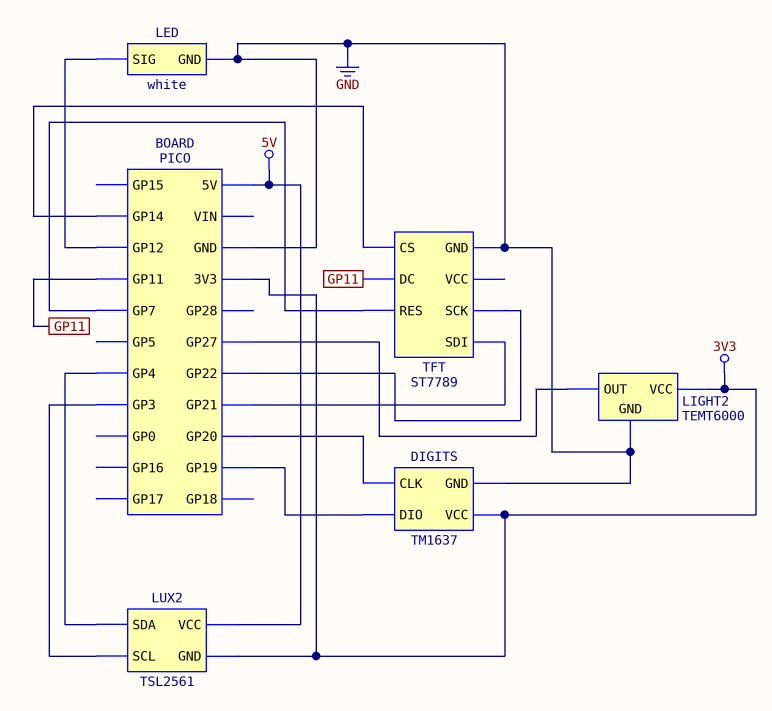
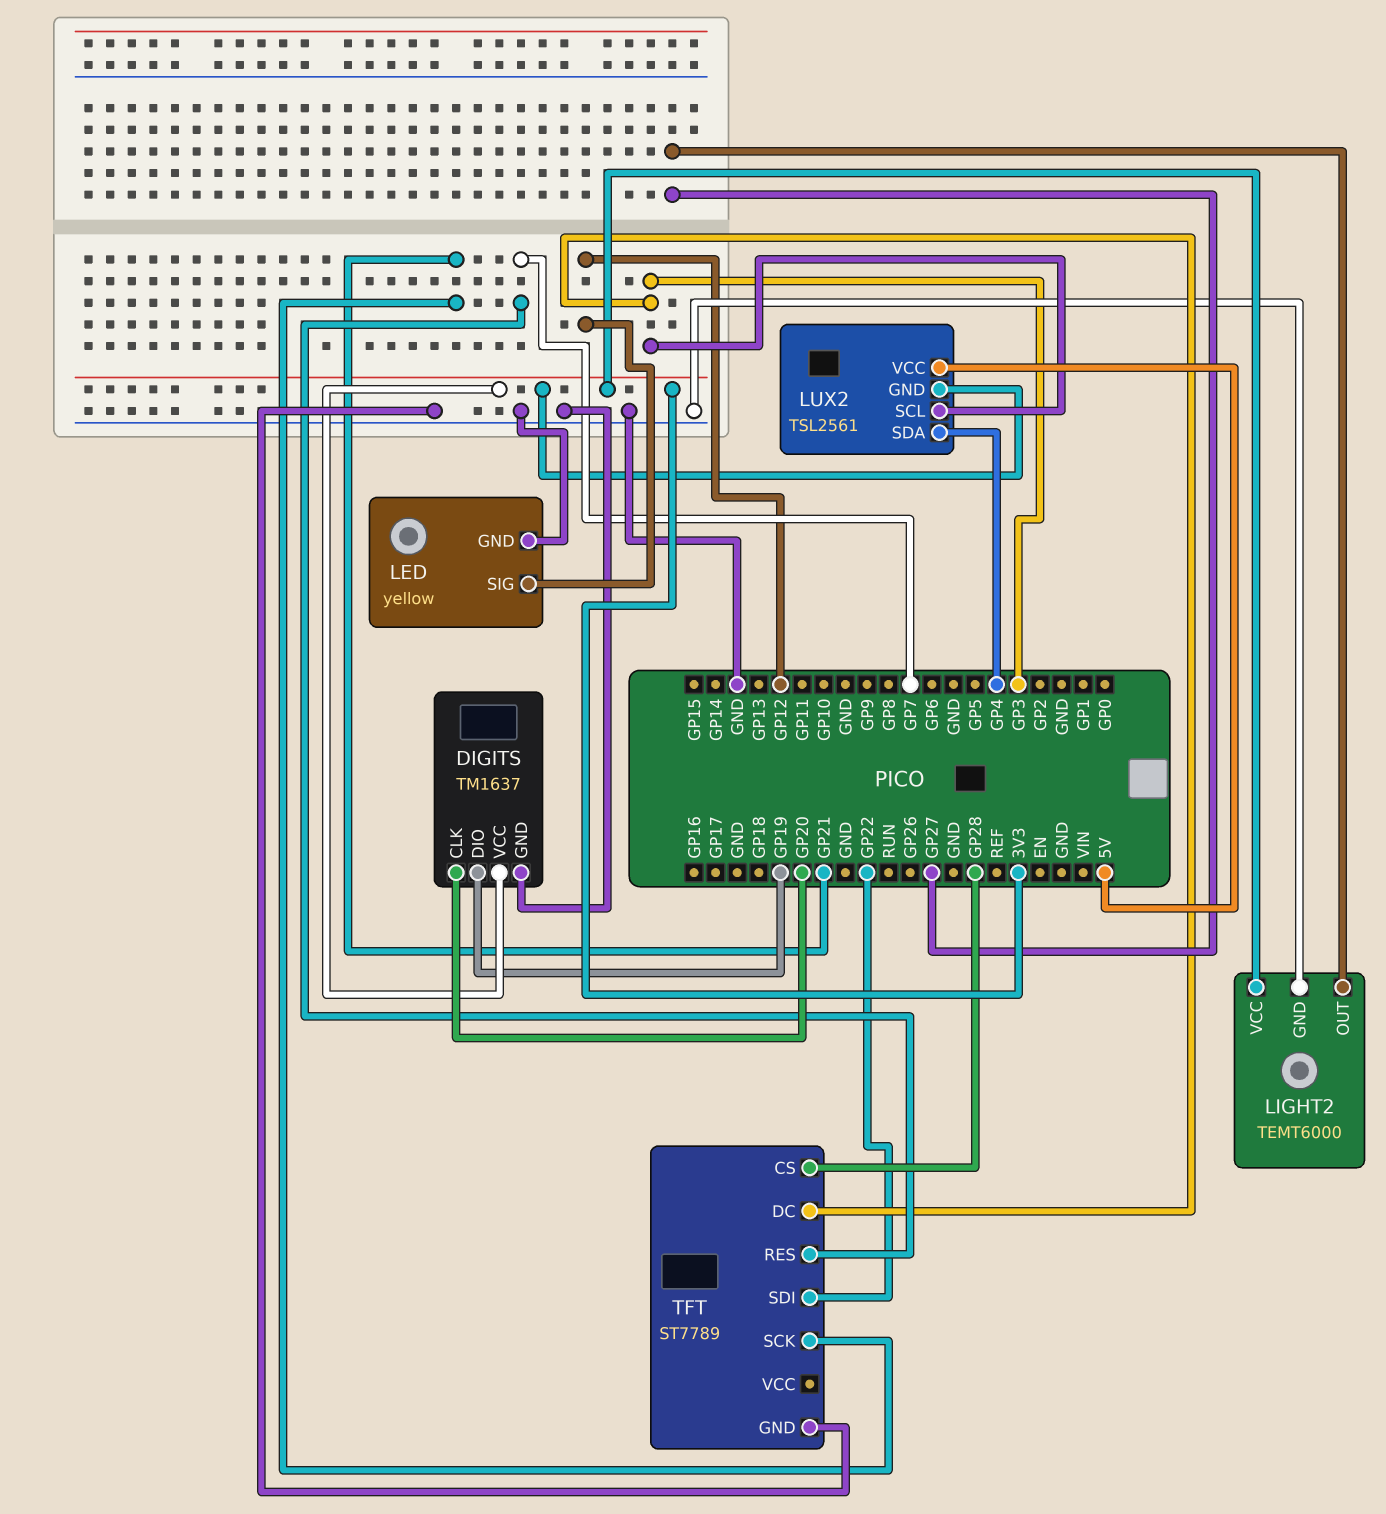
LED: white -> yellow
TFT pin CS: GP14 -> GP28
TFT pin DC: GP11 -> GP3
TFT pin SCK: GP22 -> GP21
TFT pin SDI: GP21 -> GP22

